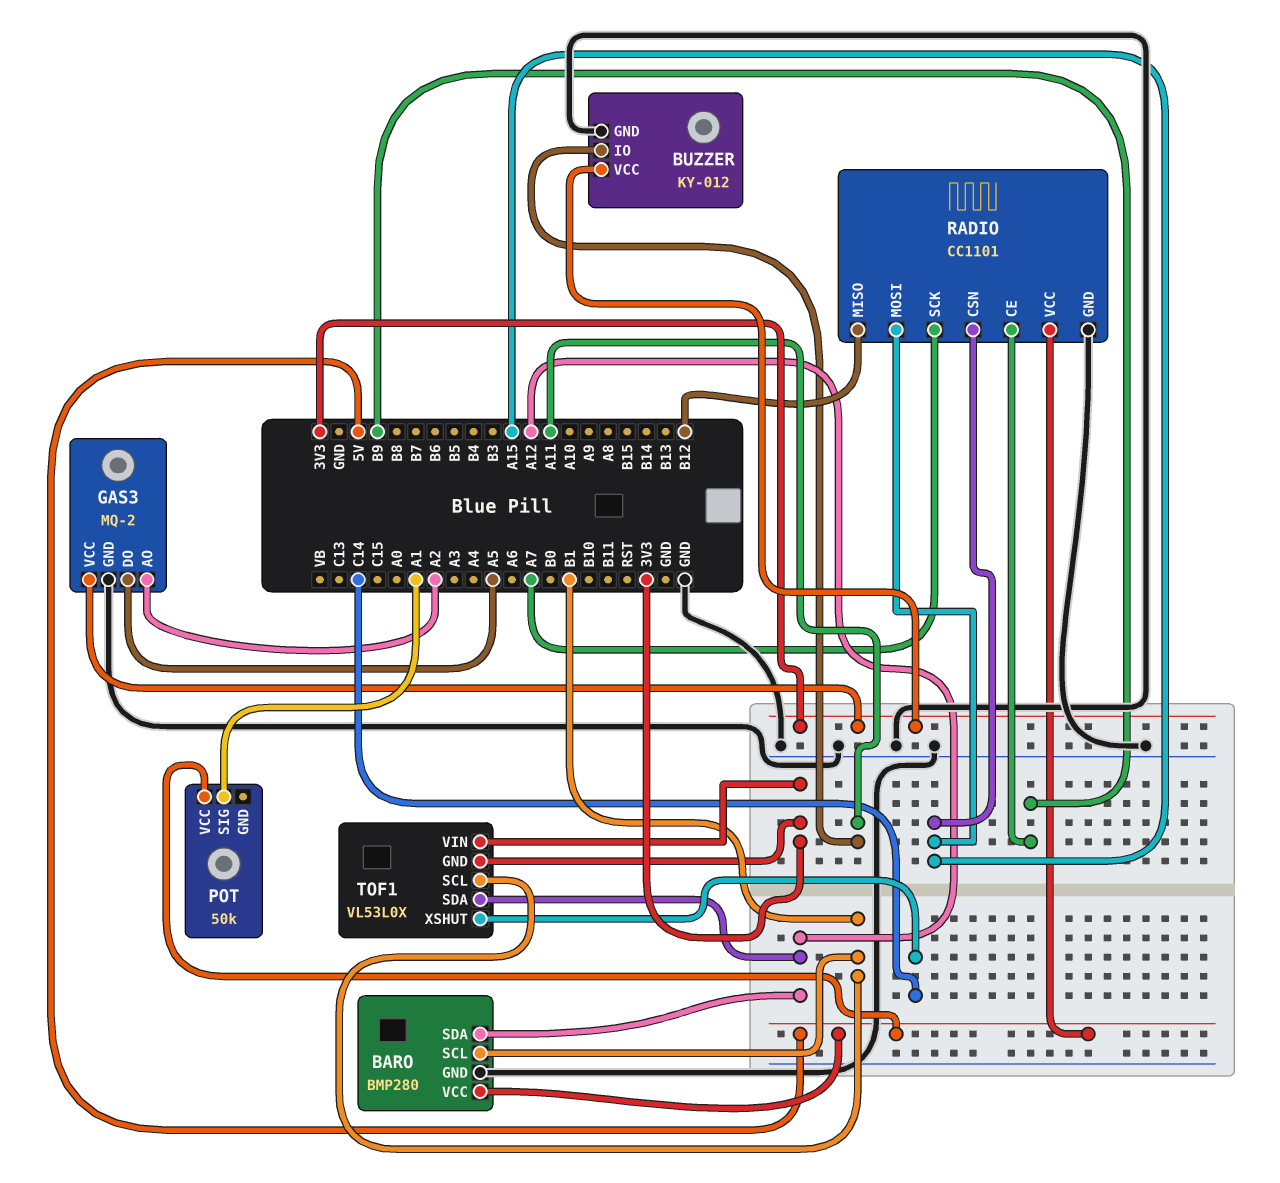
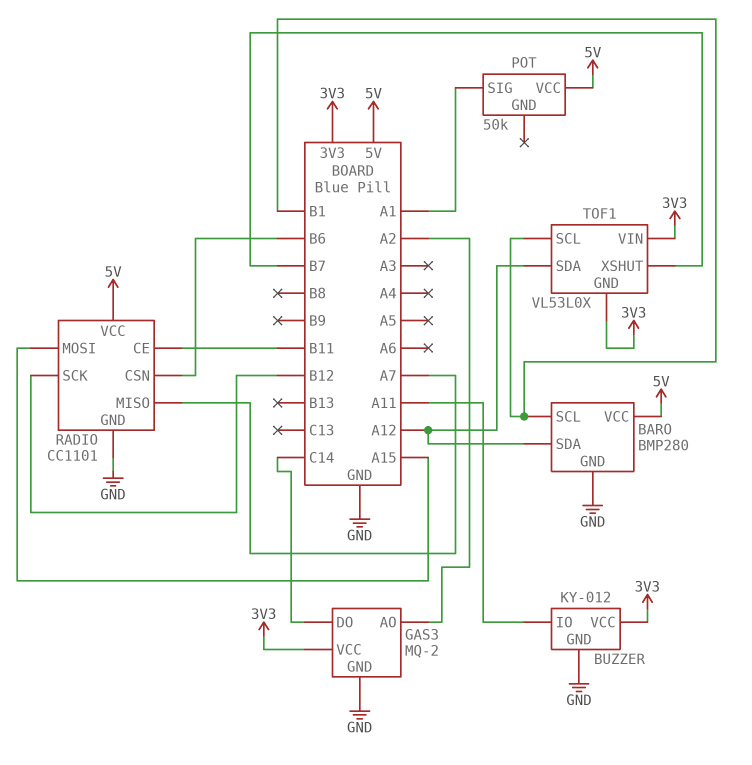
GAS3 pin DO: A5 -> C14
RADIO pin CE: B9 -> B11
RADIO pin CSN: A15 -> B6
RADIO pin MISO: B12 -> A7
RADIO pin SCK: A7 -> B12
TOF1 pin XSHUT: C14 -> B7

